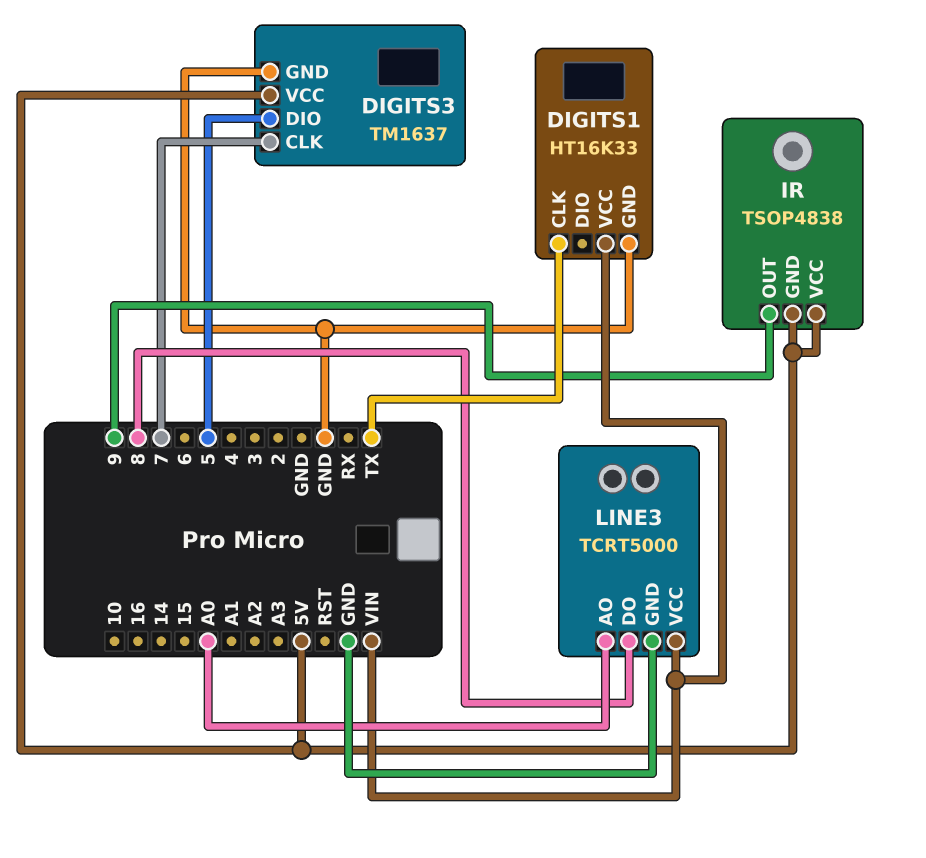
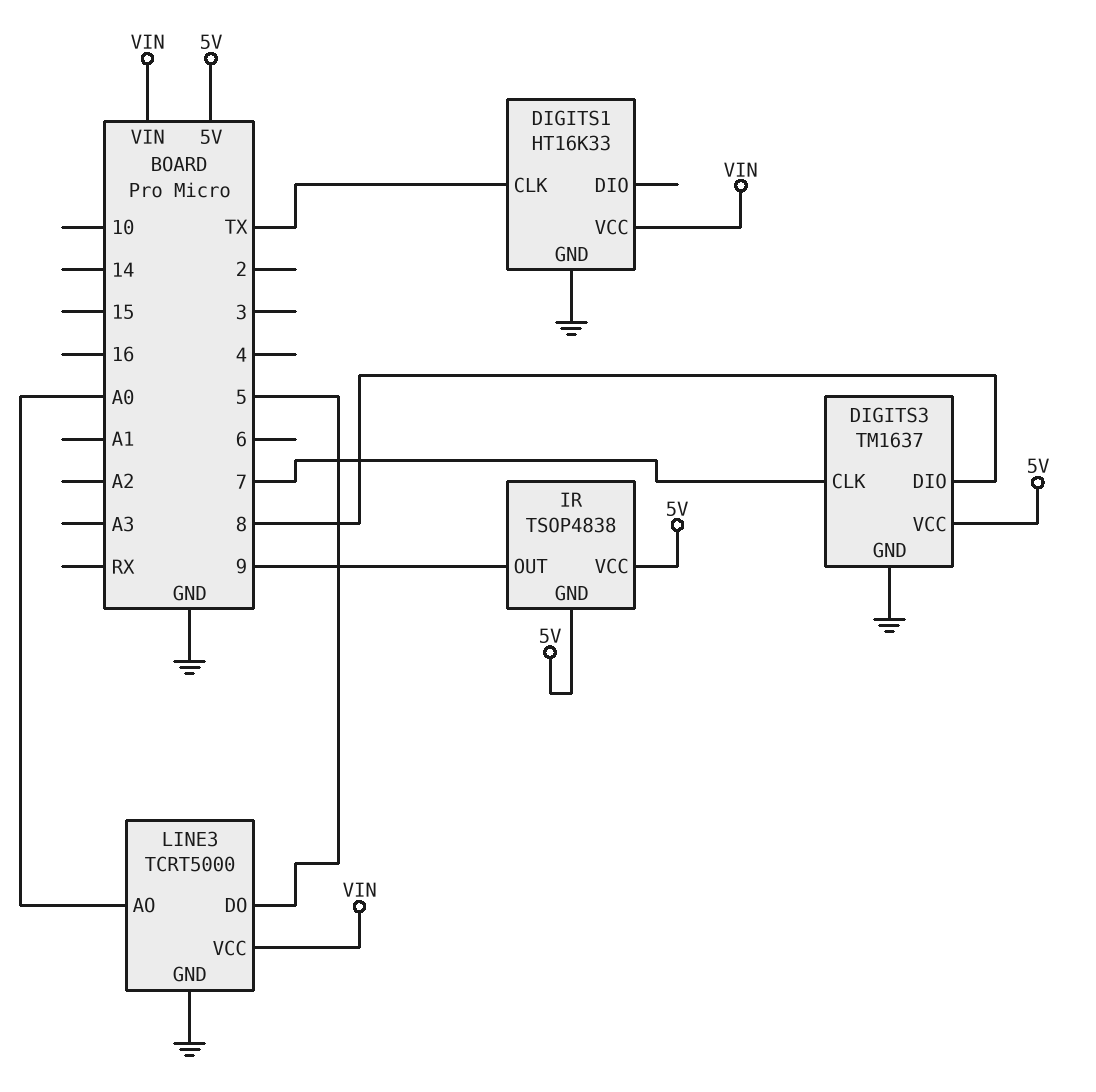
DIGITS3 pin DIO: 5 -> 8
LINE3 pin DO: 8 -> 5

